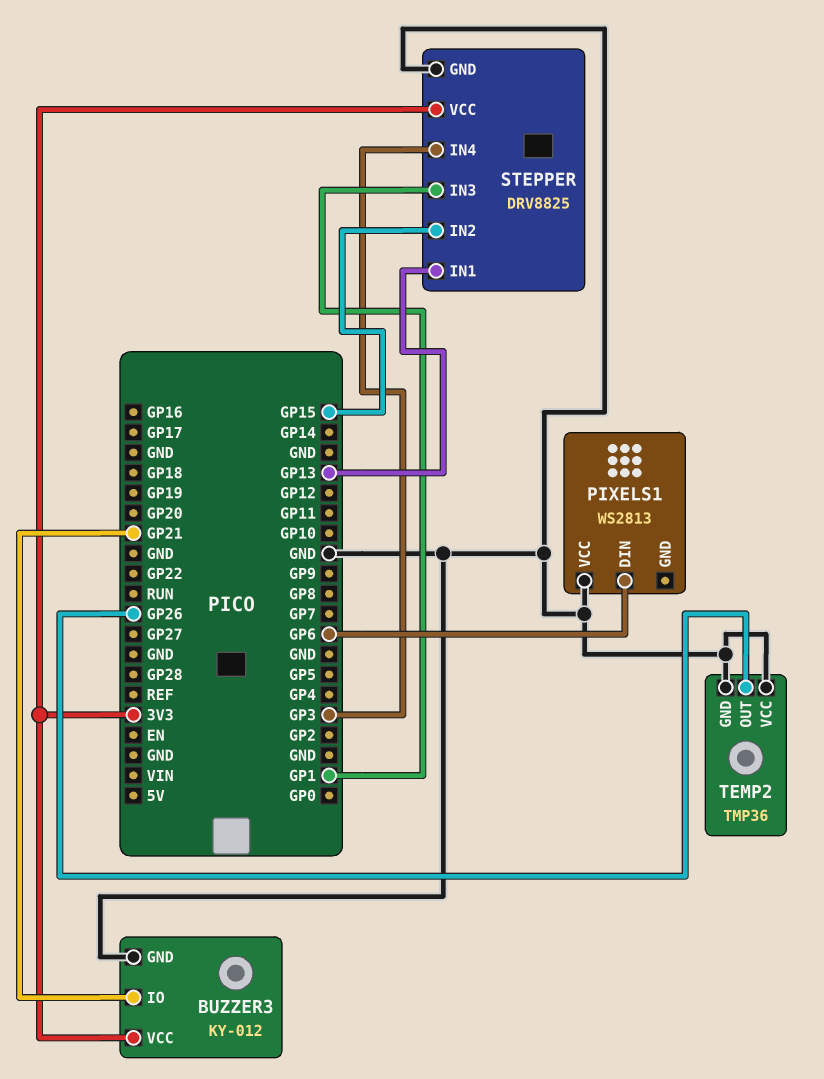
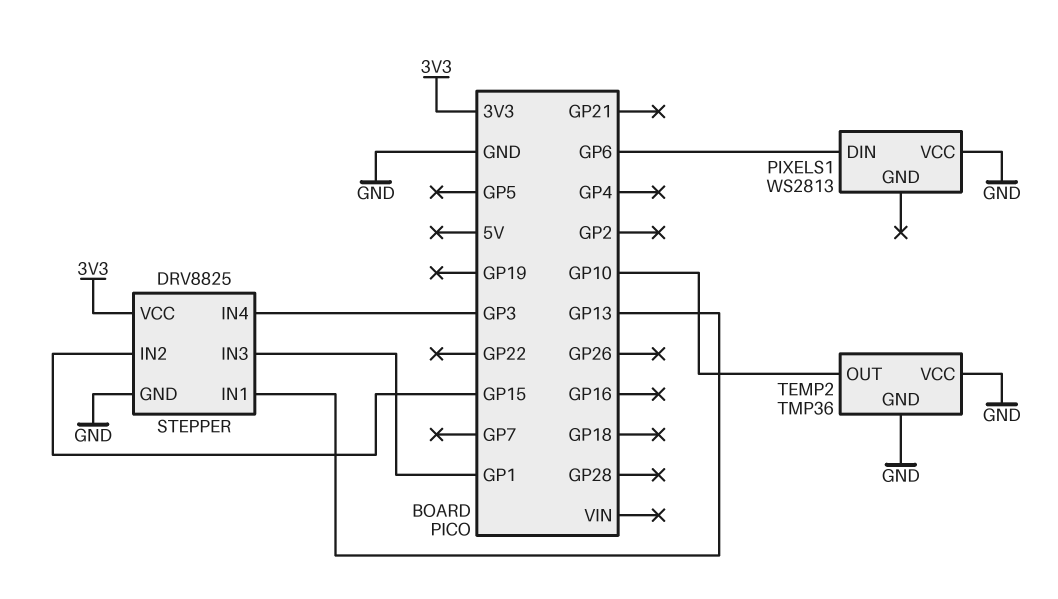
BUZZER3: KY-012 -> none
BUZZER3 pin GND: GND -> none
BUZZER3 pin IO: GP21 -> none
BUZZER3 pin VCC: 3V3 -> none
TEMP2 pin OUT: GP26 -> GP10

